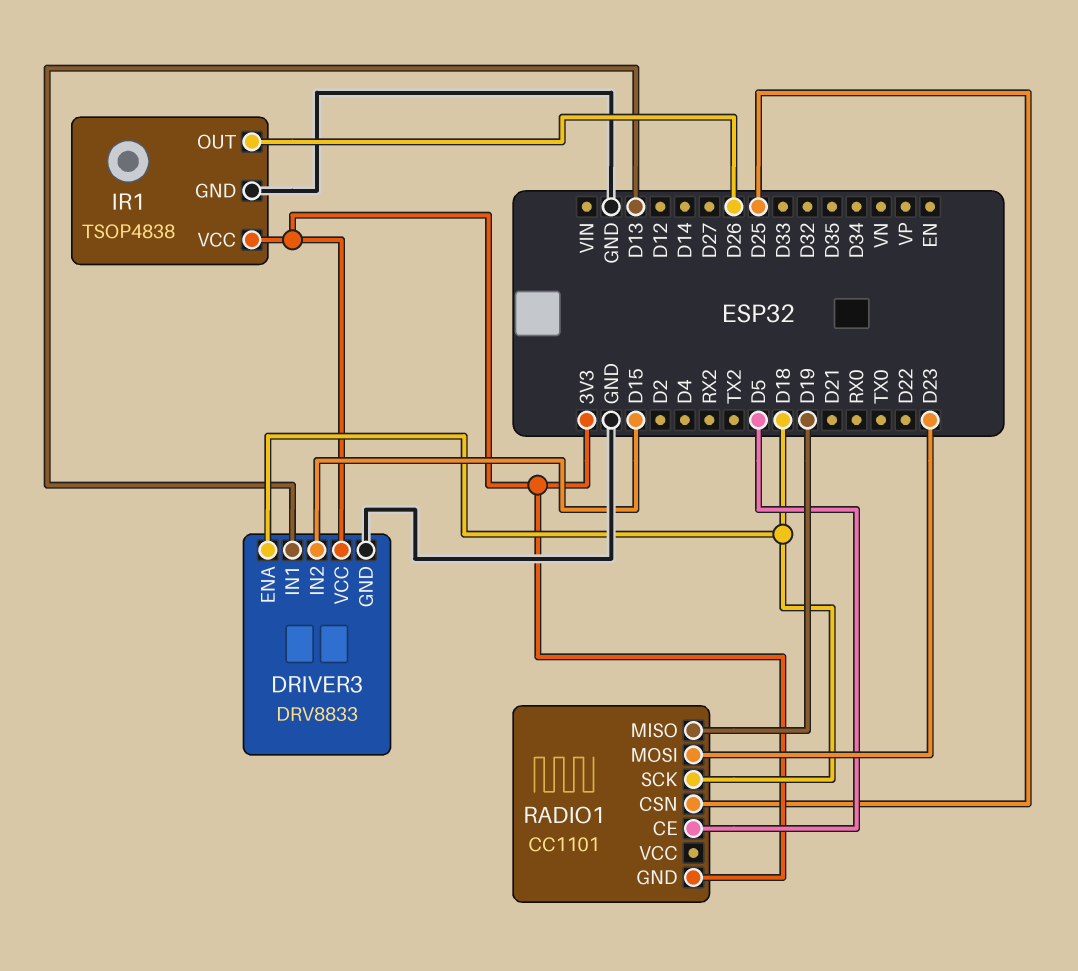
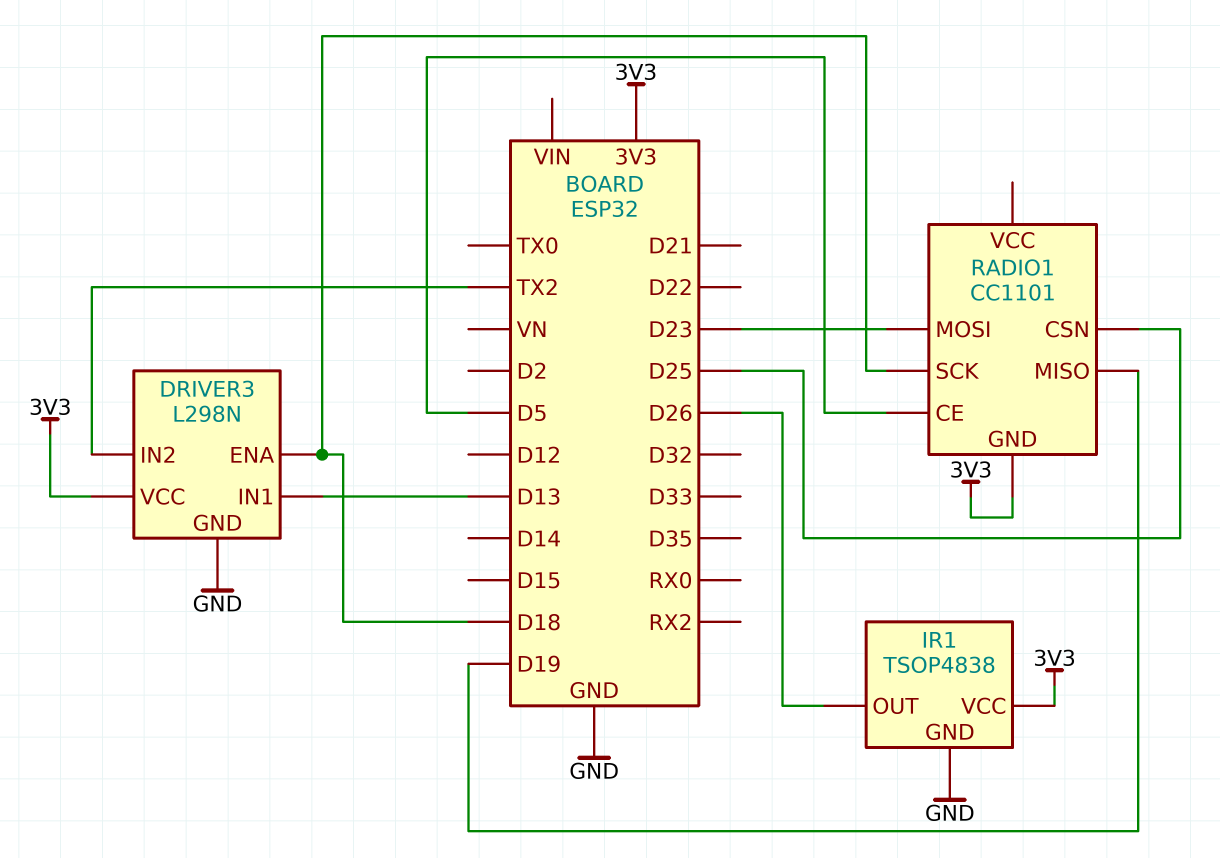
DRIVER3: DRV8833 -> L298N
DRIVER3 pin IN2: D15 -> TX2

